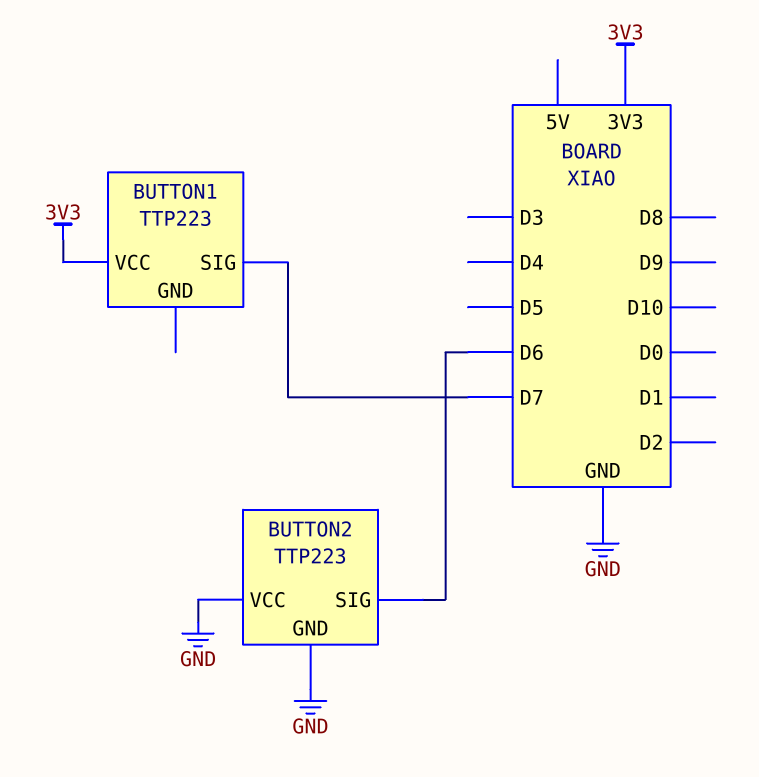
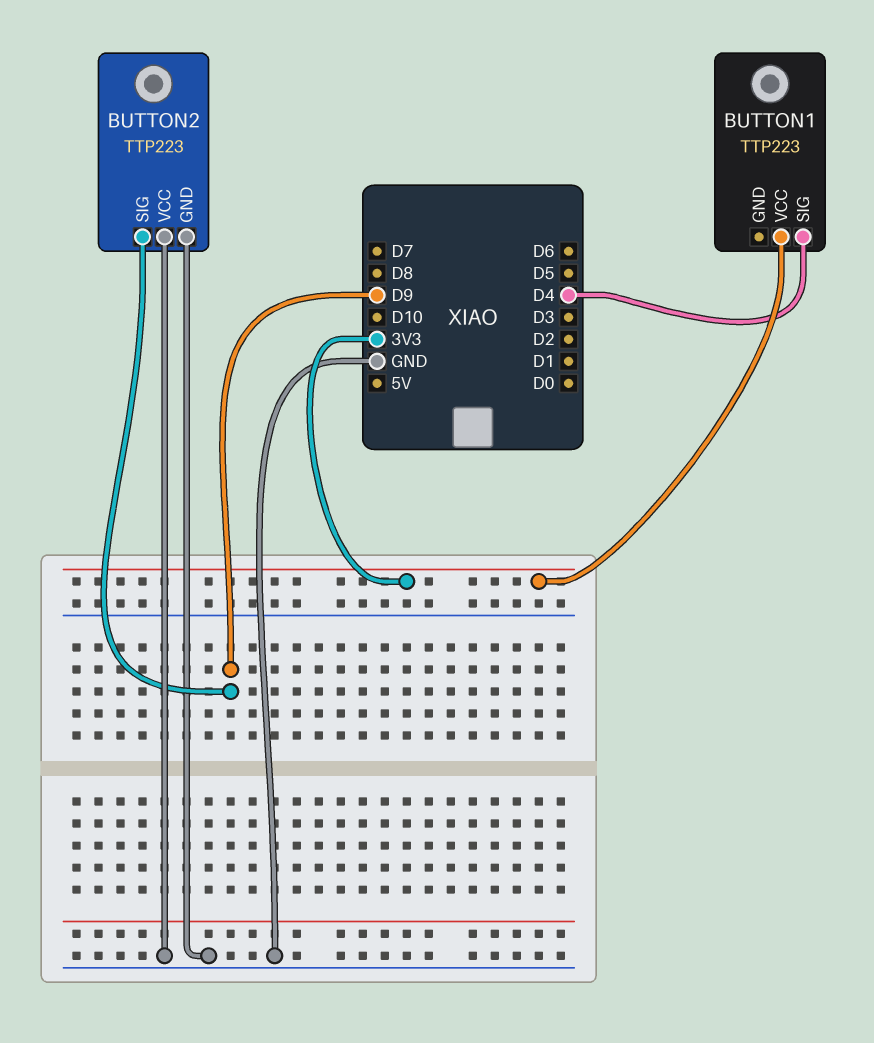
BUTTON1 pin SIG: D7 -> D4
BUTTON2 pin SIG: D6 -> D9

